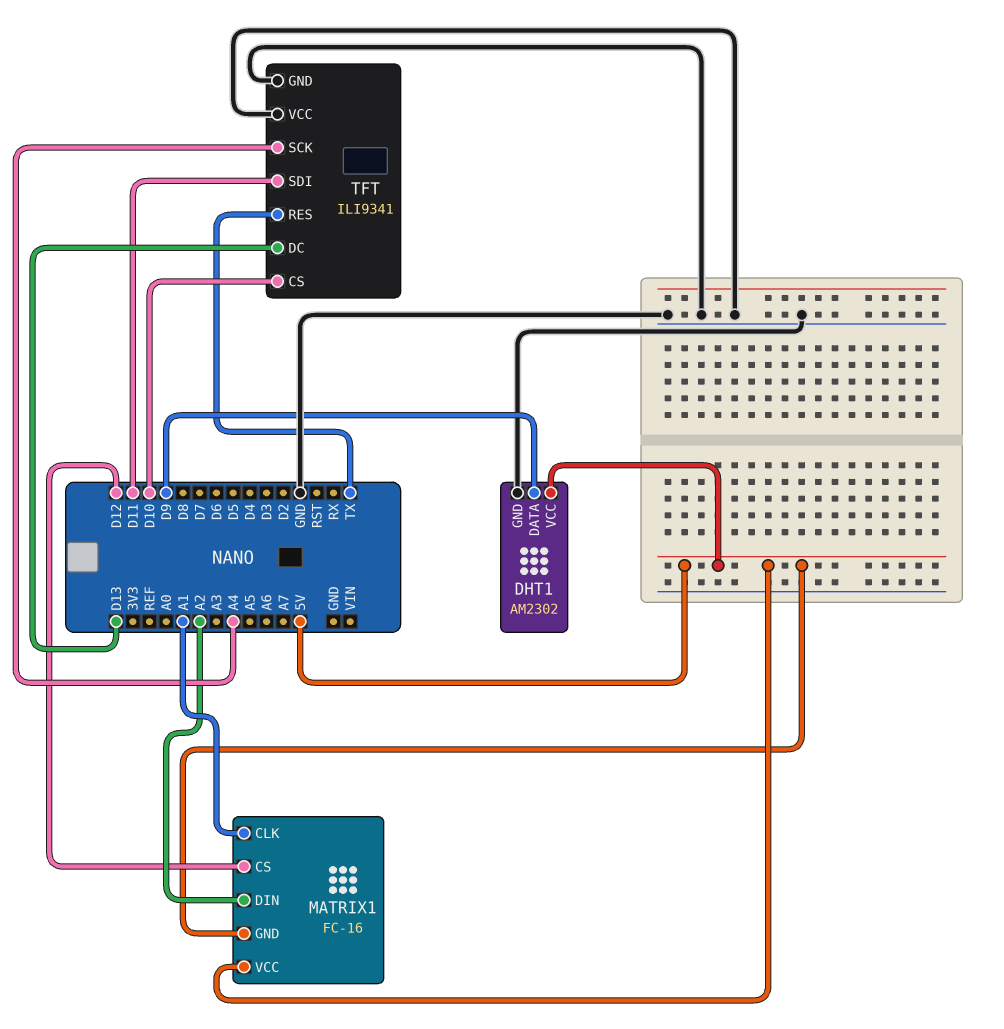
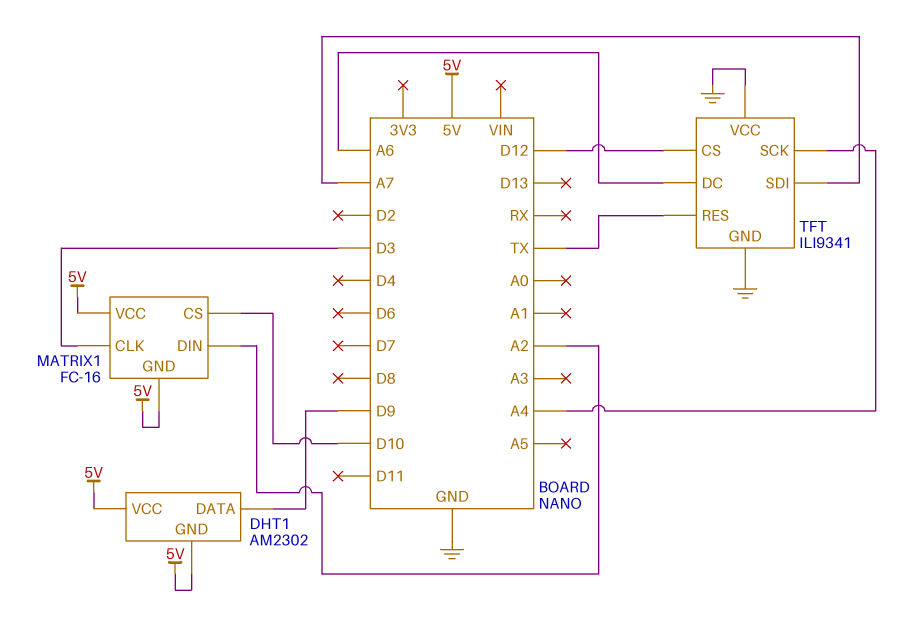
DHT1 pin GND: GND -> 5V
MATRIX1 pin CLK: A1 -> D3
MATRIX1 pin CS: D12 -> D10
TFT pin CS: D10 -> D12
TFT pin DC: D13 -> A6
TFT pin SDI: D11 -> A7

